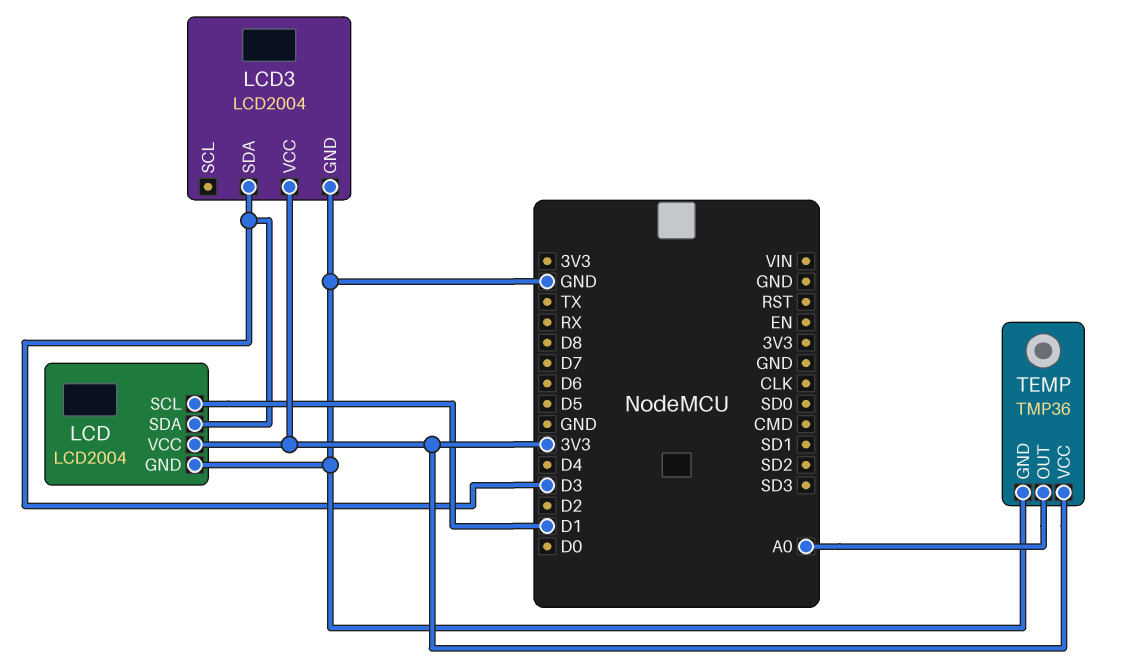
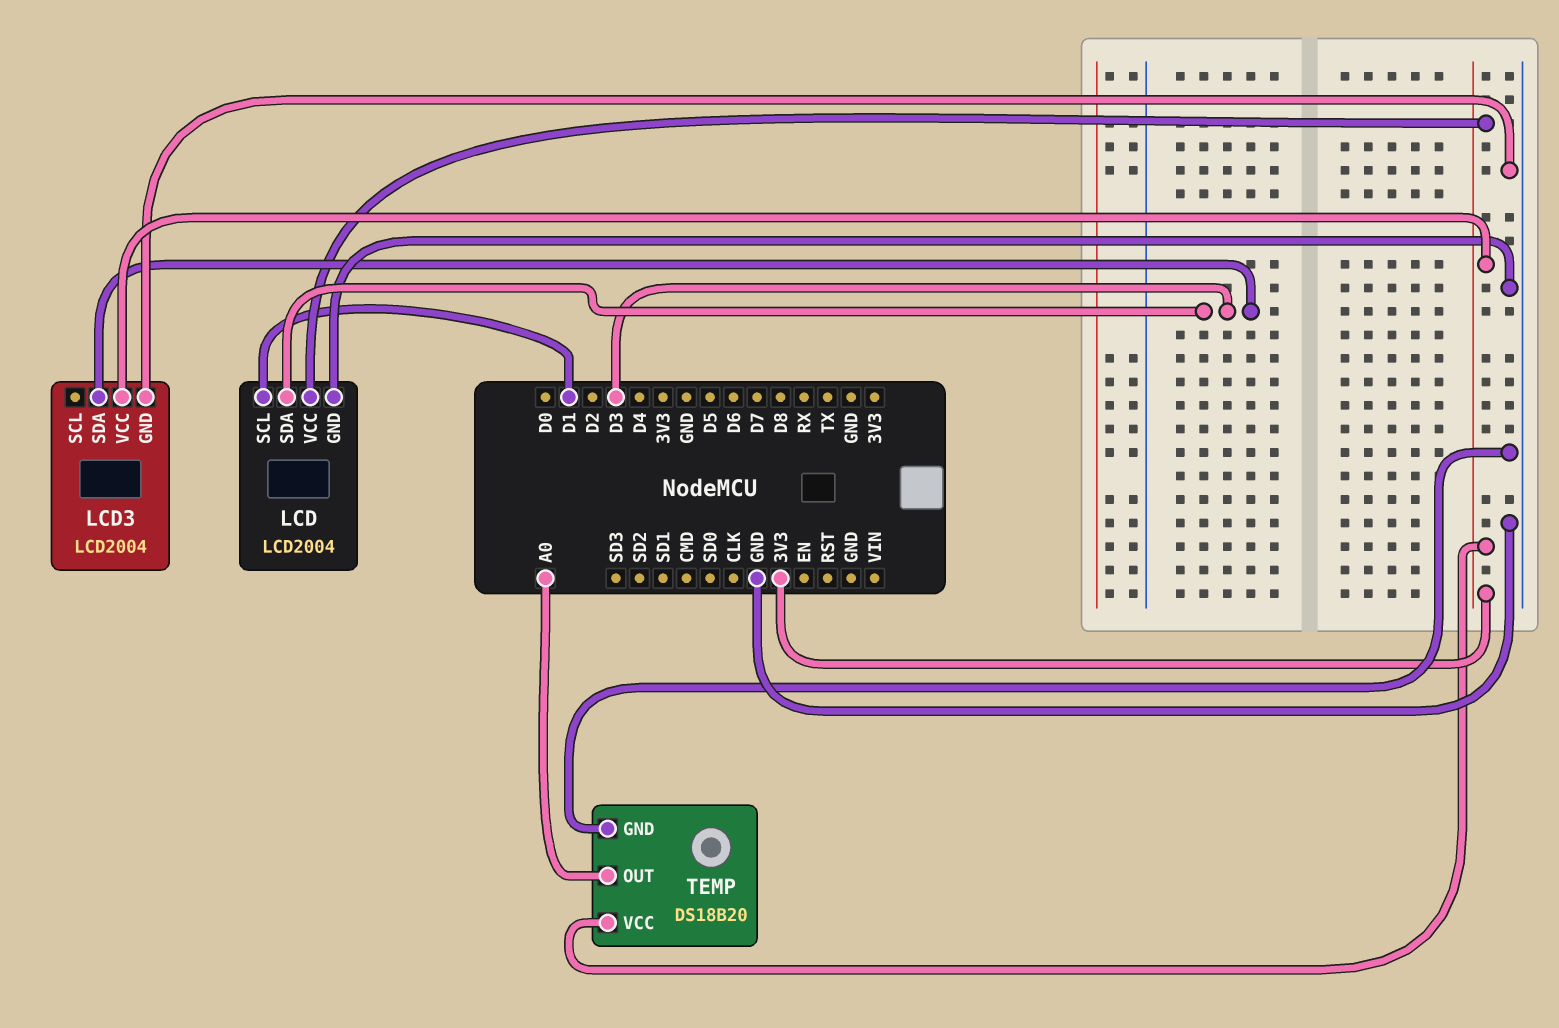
TEMP: TMP36 -> DS18B20

